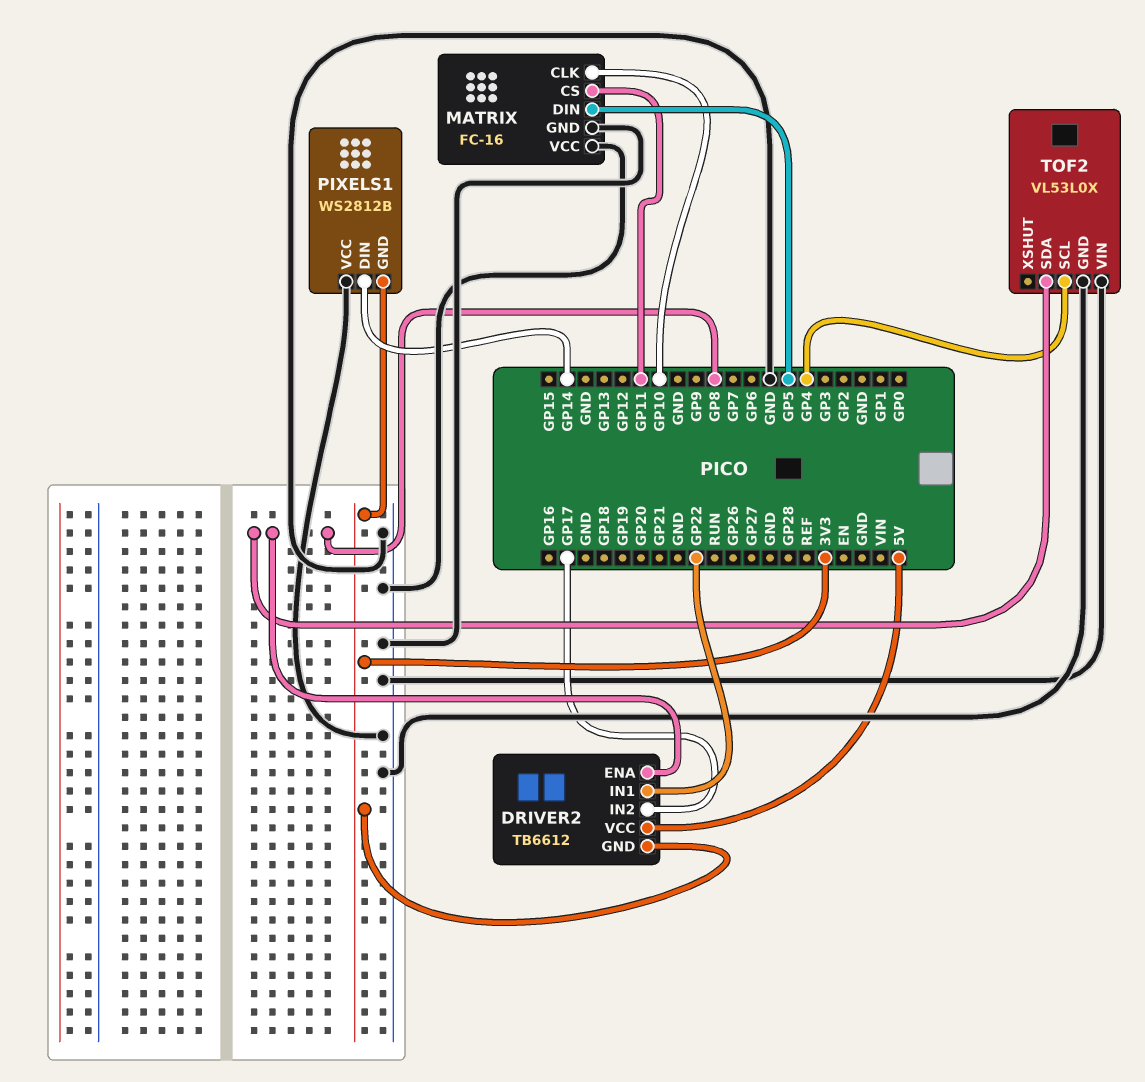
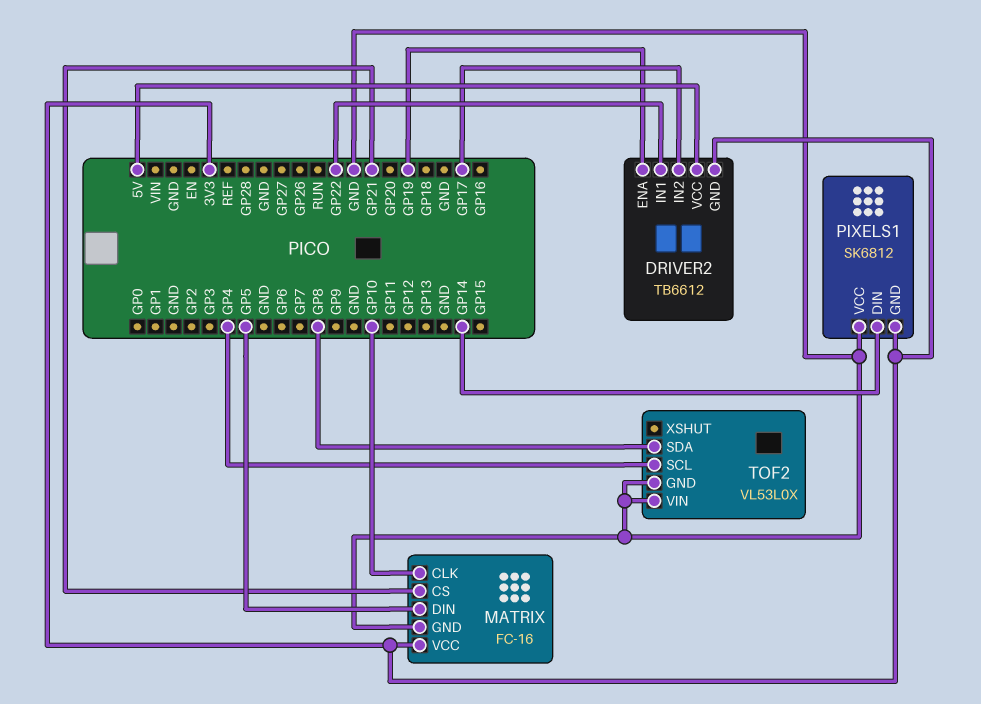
DRIVER2 pin ENA: GP8 -> GP19
MATRIX pin CS: GP11 -> GP21
MATRIX pin VCC: GND -> 3V3
PIXELS1: WS2812B -> SK6812

